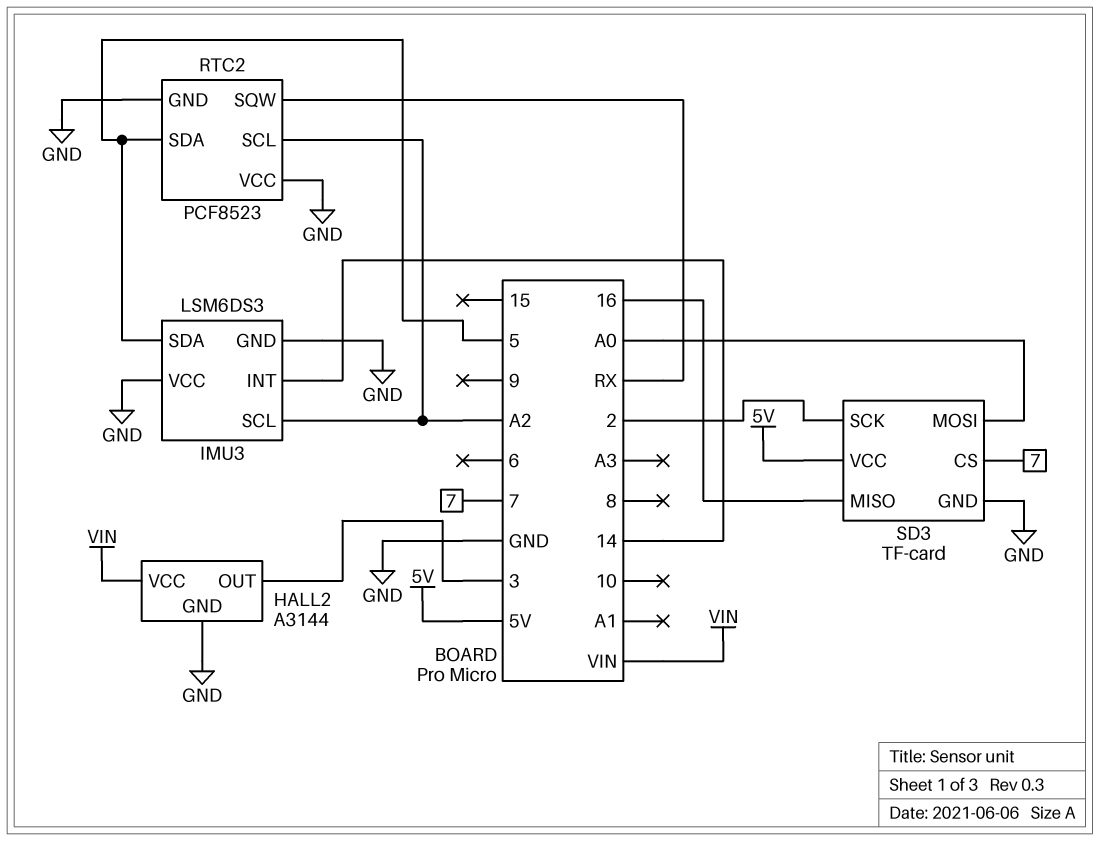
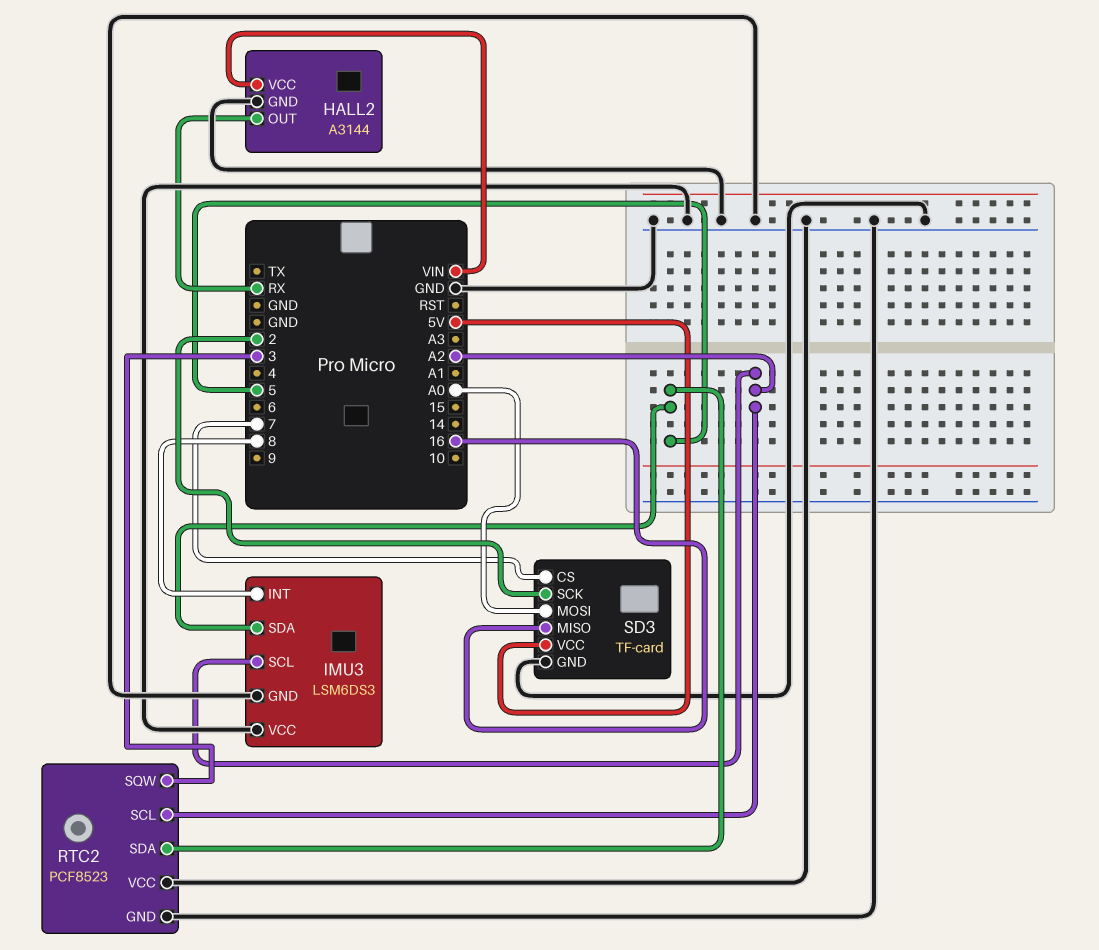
HALL2 pin OUT: 3 -> RX
IMU3 pin INT: 14 -> 8
RTC2 pin SQW: RX -> 3

